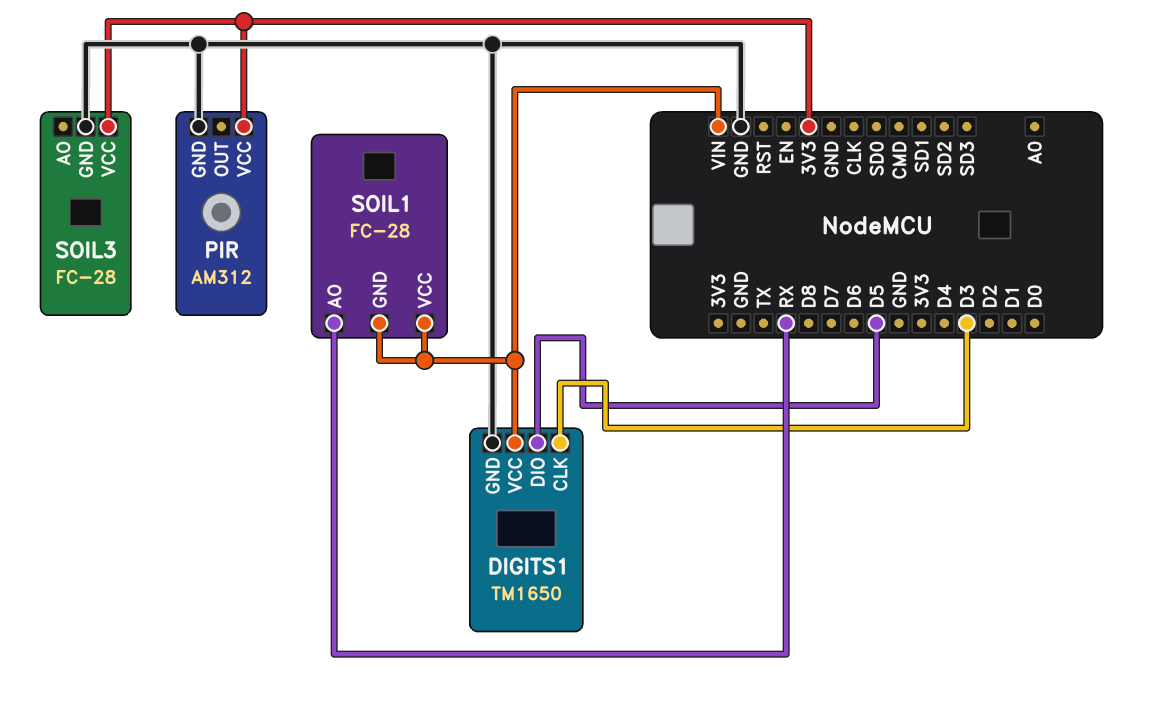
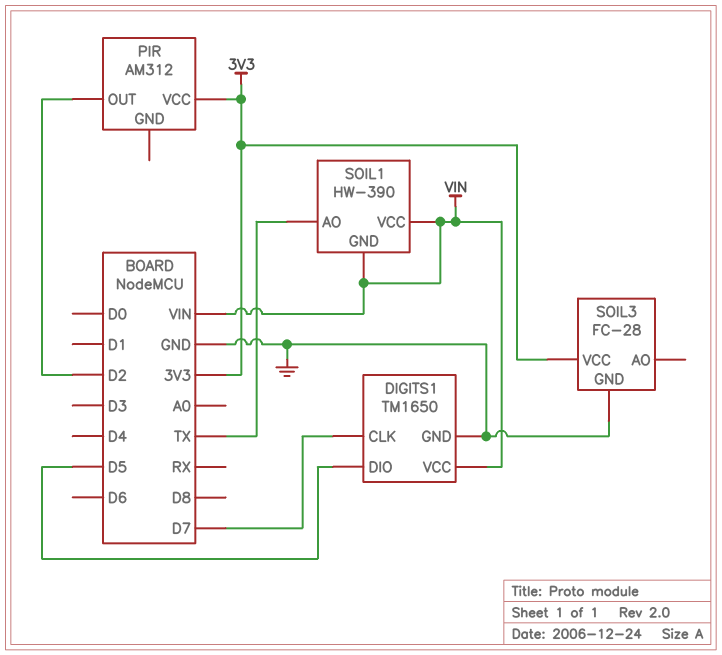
DIGITS1 pin CLK: D3 -> D7
PIR pin GND: GND -> none
PIR pin OUT: none -> D2
SOIL1: FC-28 -> HW-390
SOIL1 pin AO: RX -> TX

